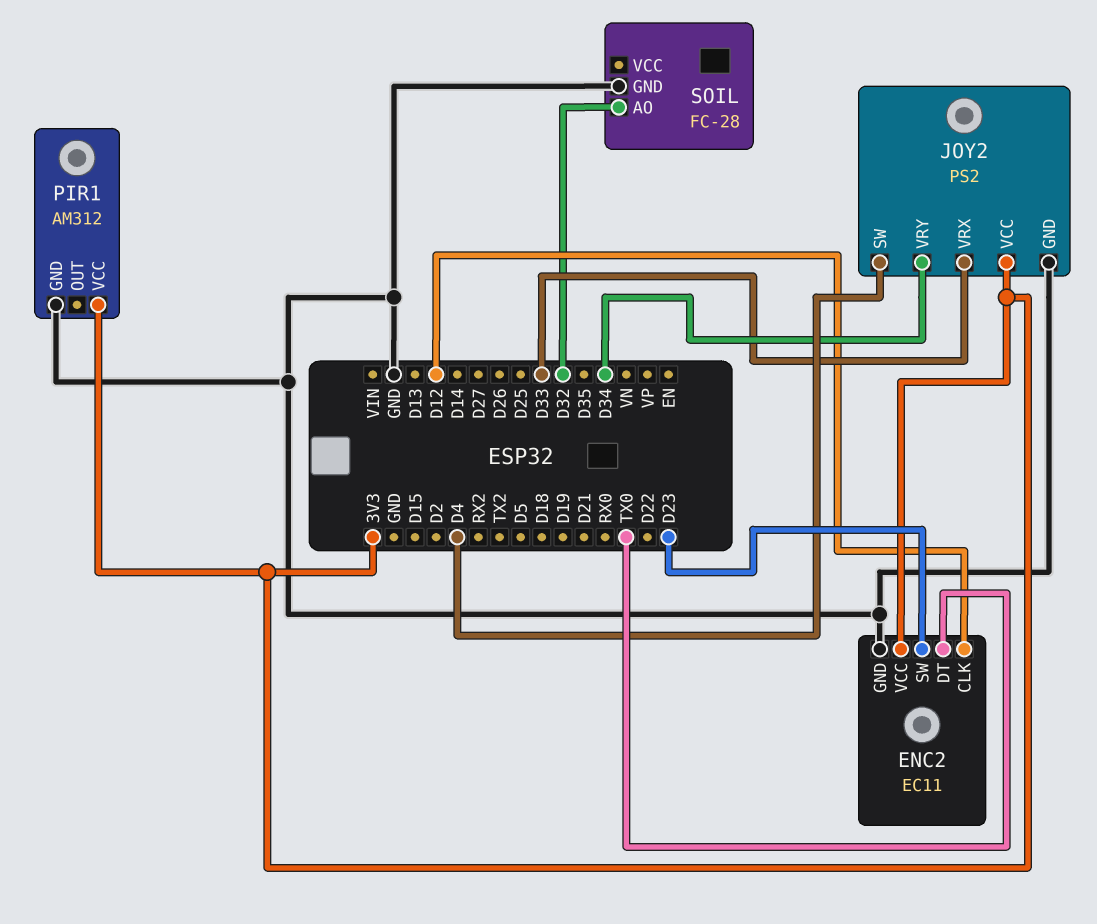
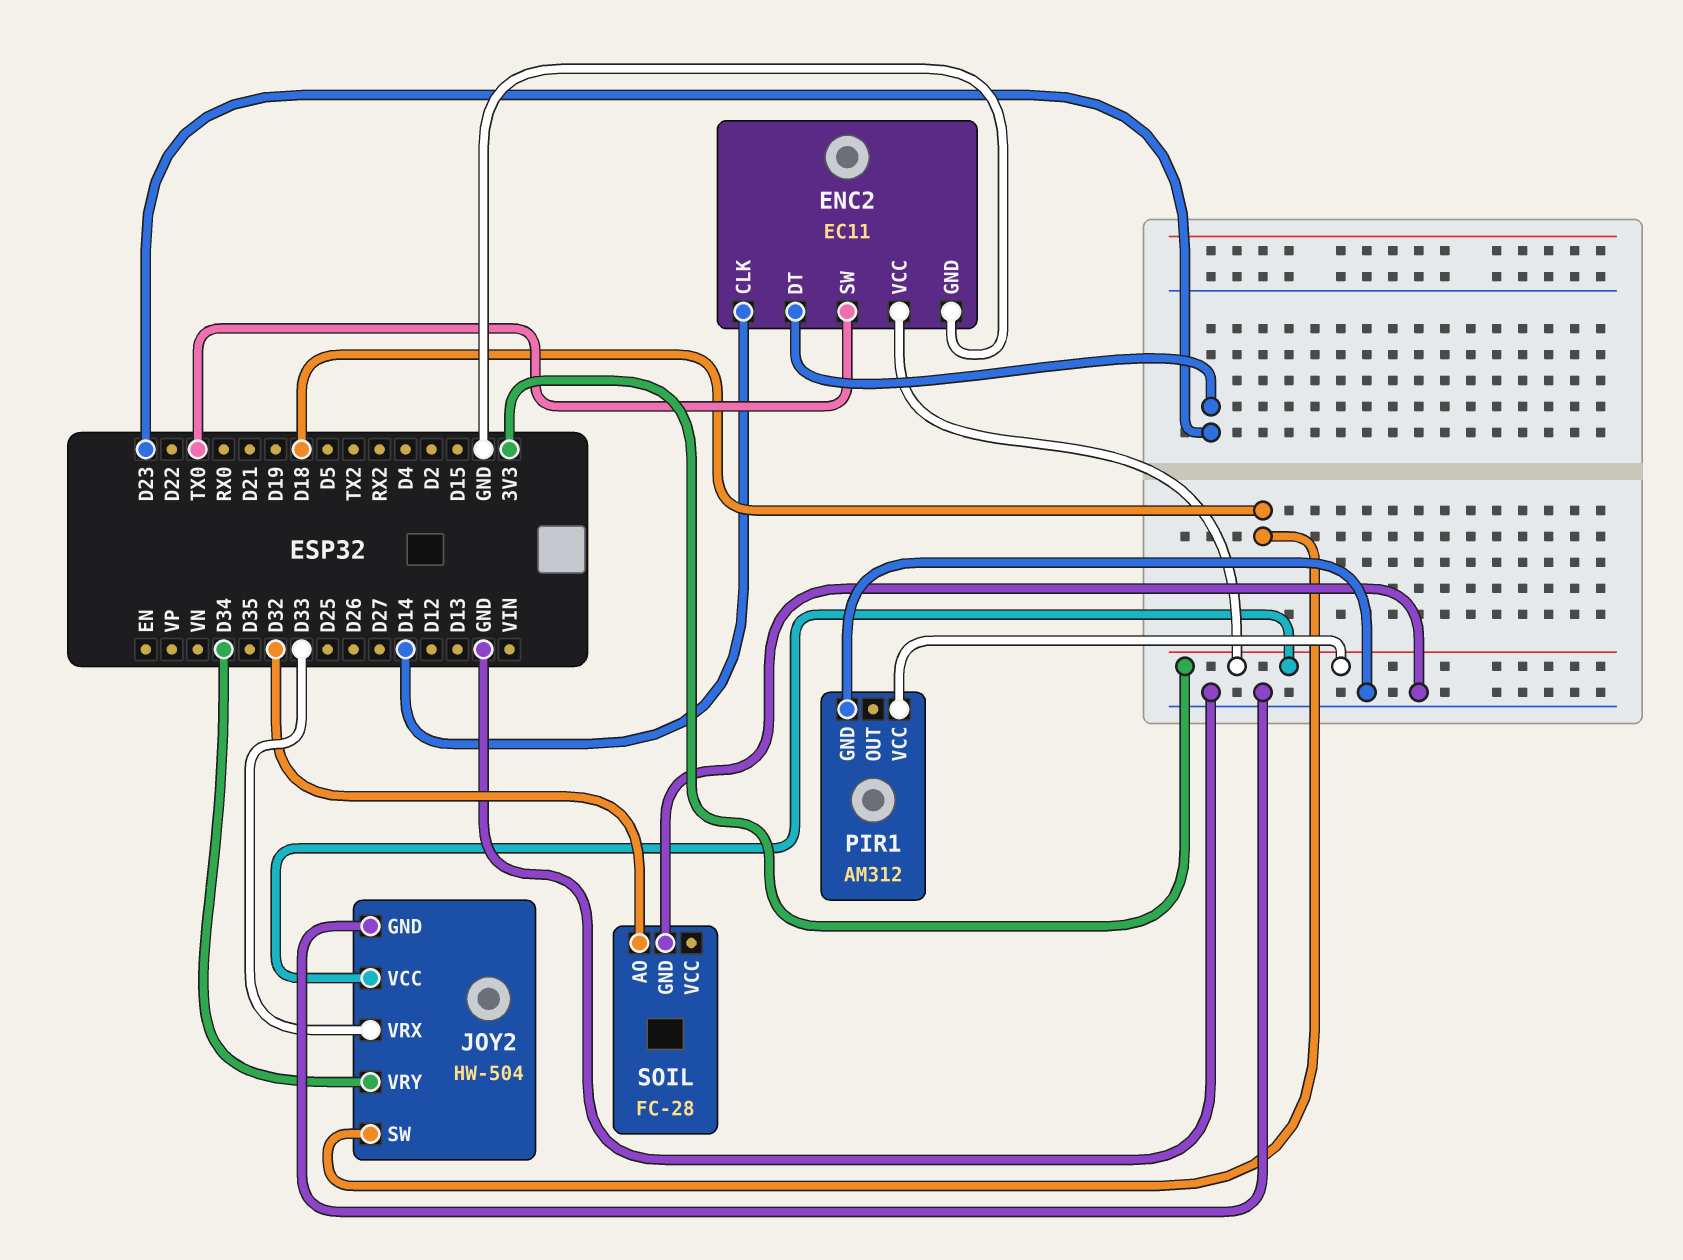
ENC2 pin CLK: D12 -> D14
ENC2 pin DT: TX0 -> D23
ENC2 pin SW: D23 -> TX0
JOY2: PS2 -> HW-504
JOY2 pin SW: D4 -> D18

